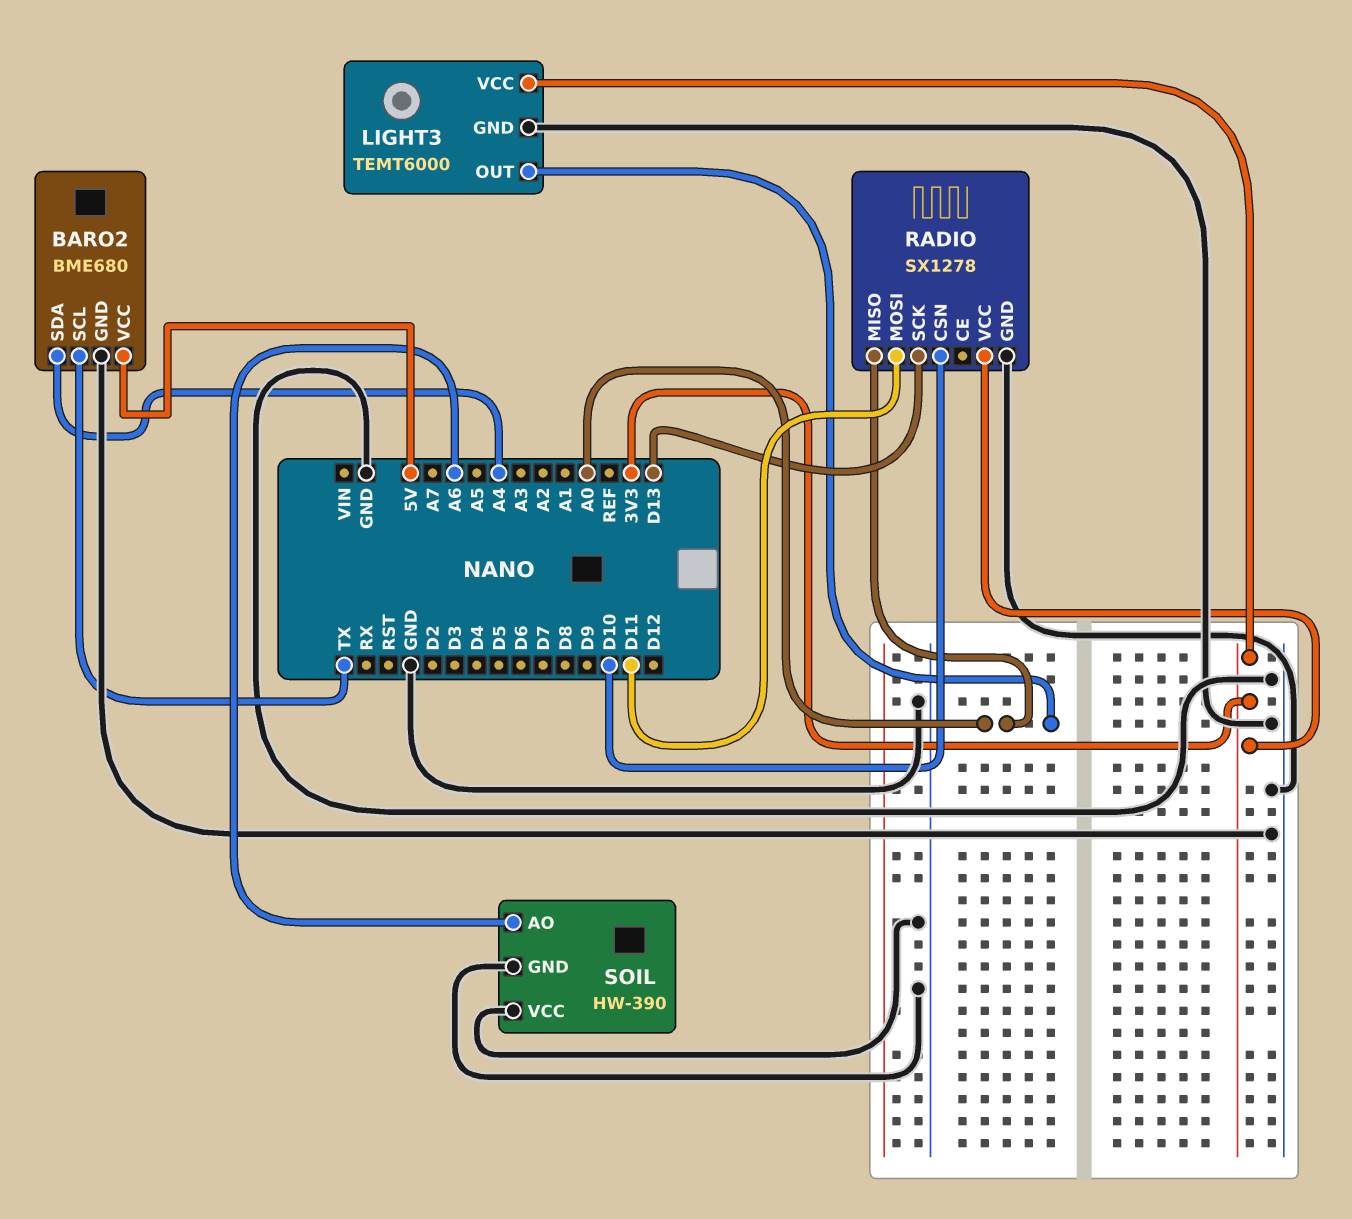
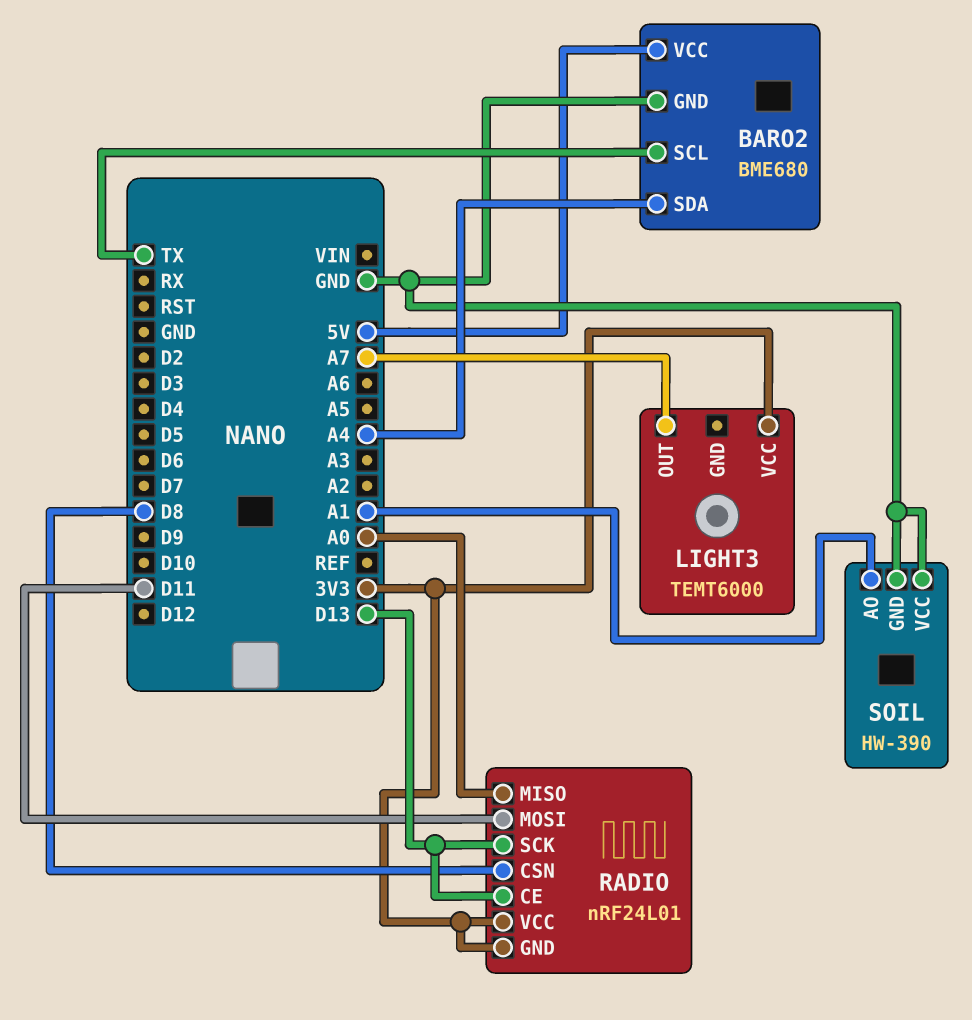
LIGHT3 pin GND: GND -> none
LIGHT3 pin OUT: A0 -> A7
RADIO: SX1278 -> nRF24L01
RADIO pin CE: none -> D13
RADIO pin CSN: D10 -> D8
RADIO pin GND: GND -> 3V3
SOIL pin AO: A6 -> A1

